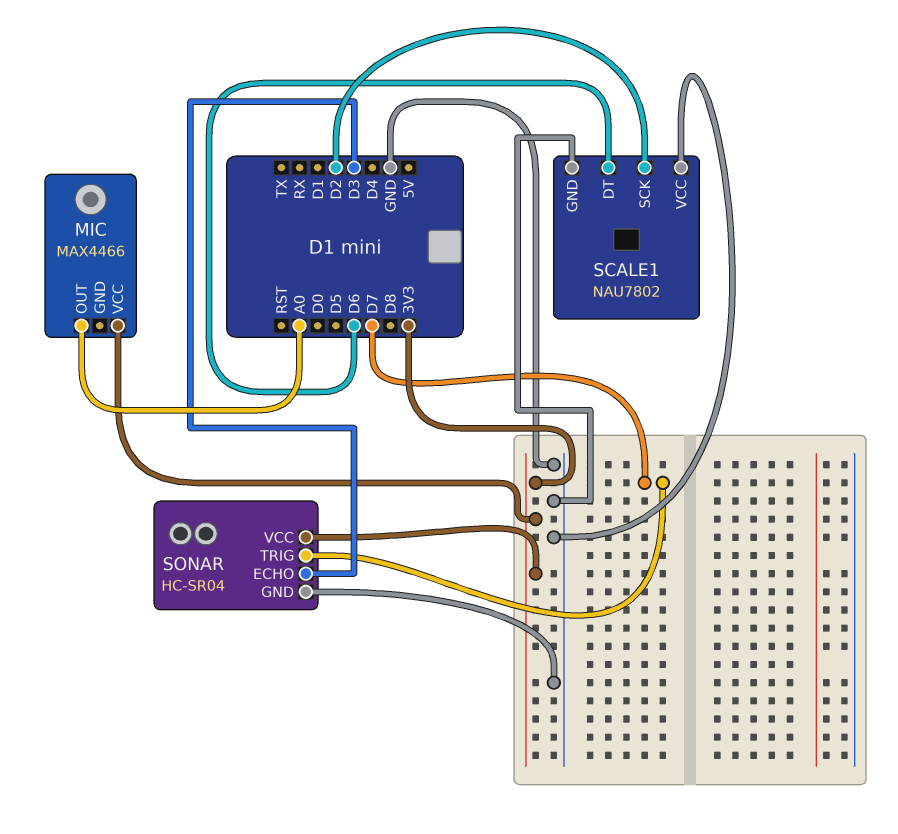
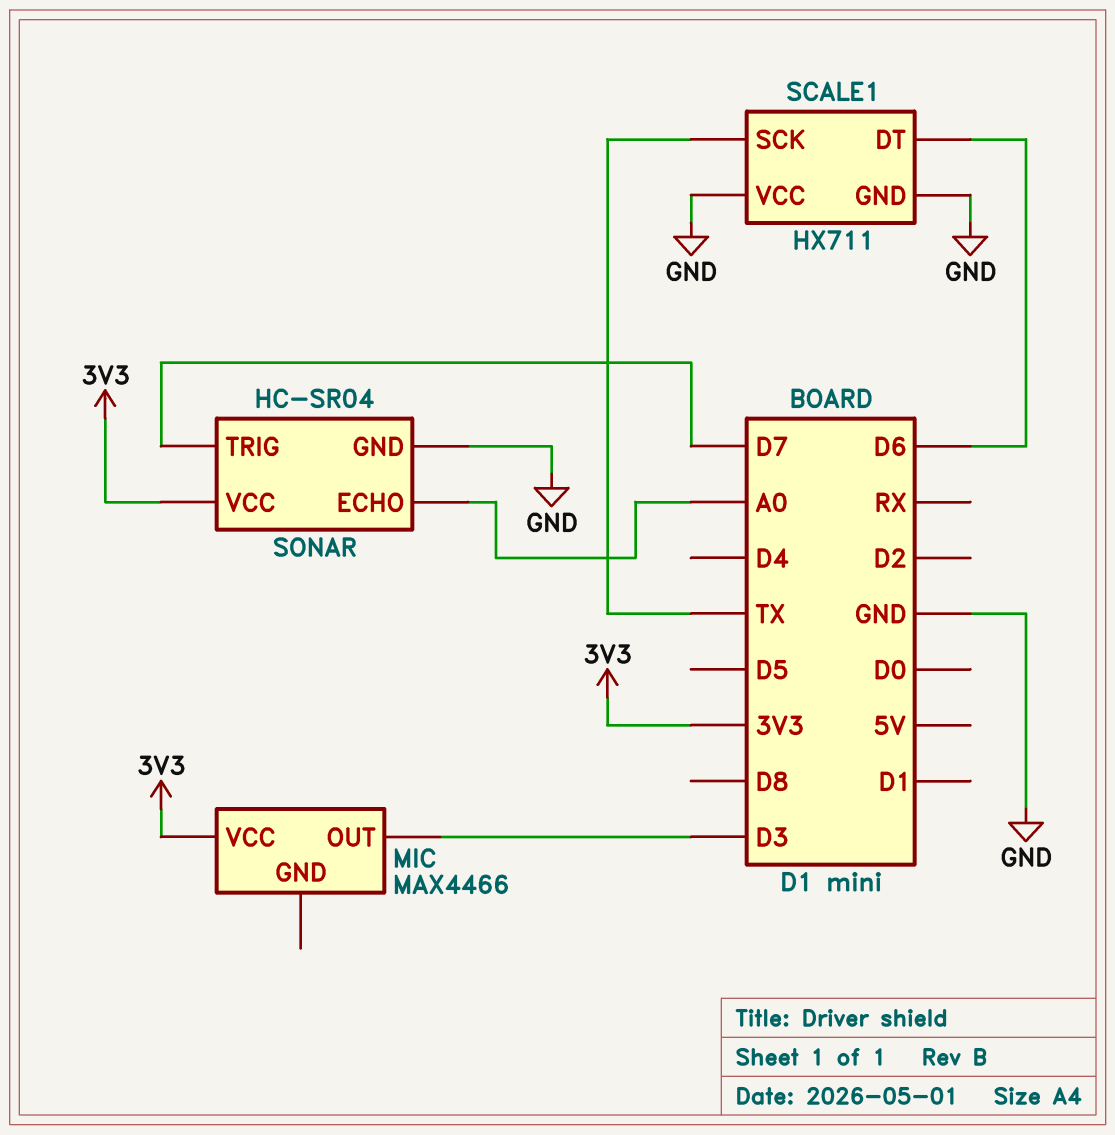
MIC pin OUT: A0 -> D3
SCALE1: NAU7802 -> HX711
SCALE1 pin SCK: D2 -> TX
SONAR pin ECHO: D3 -> A0

